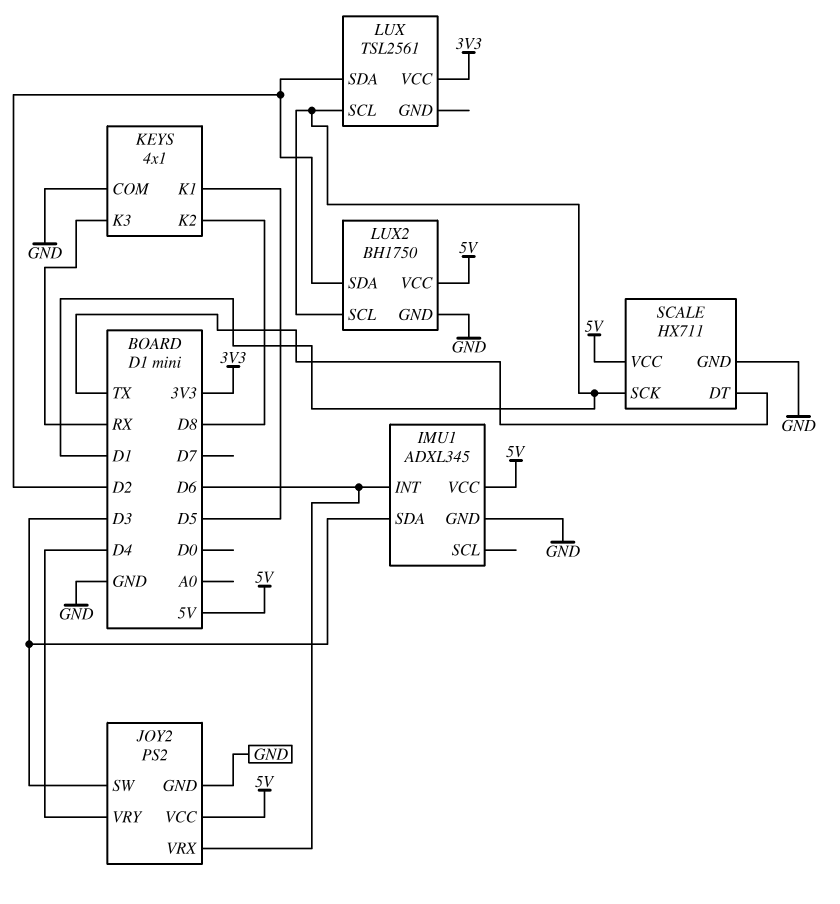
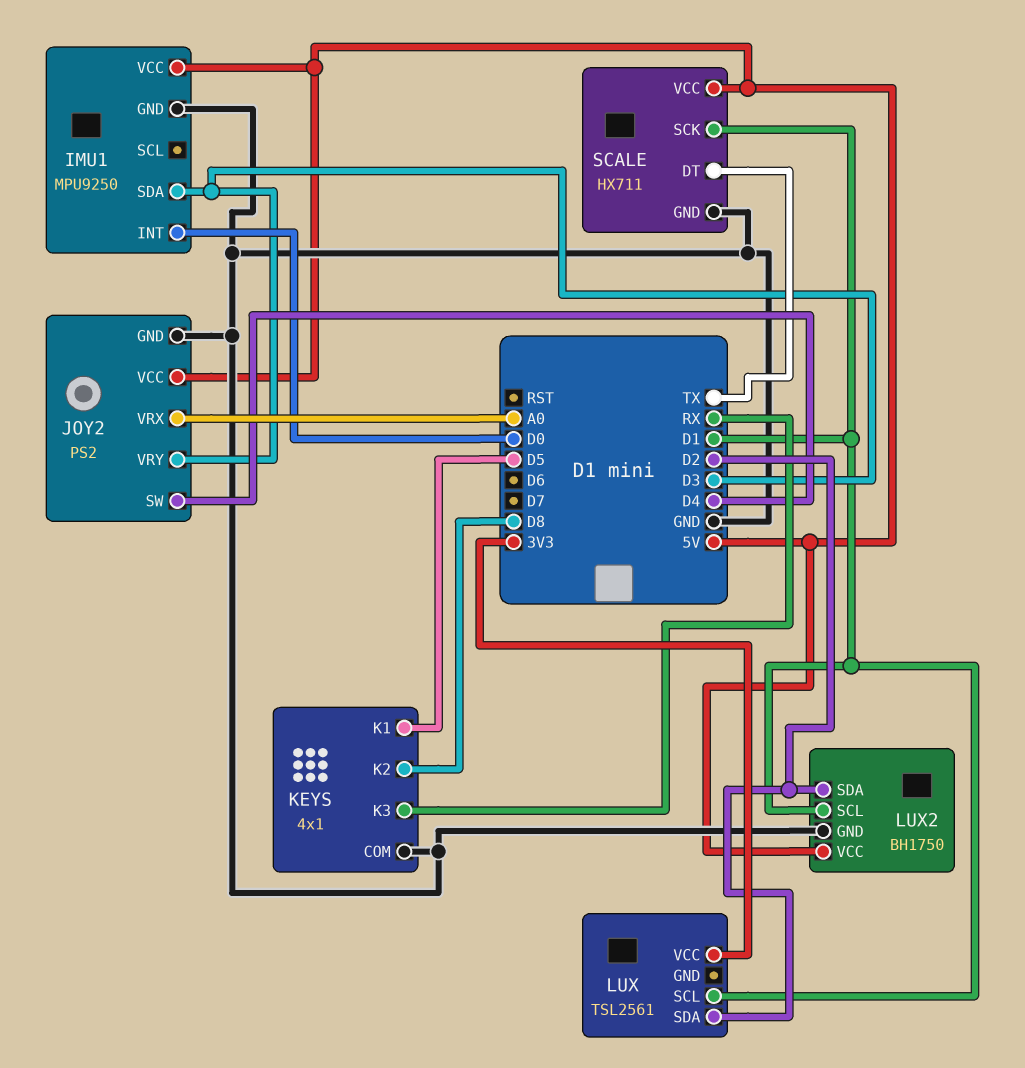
IMU1: ADXL345 -> MPU9250
IMU1 pin INT: D6 -> D0
JOY2 pin SW: D3 -> D4
JOY2 pin VRX: D6 -> A0
JOY2 pin VRY: D4 -> D3

